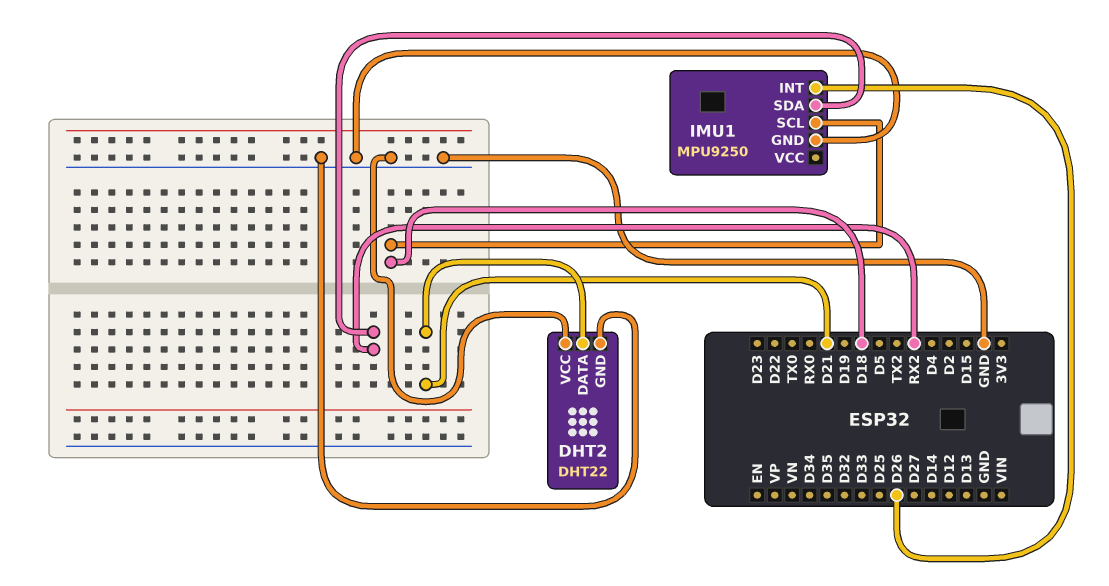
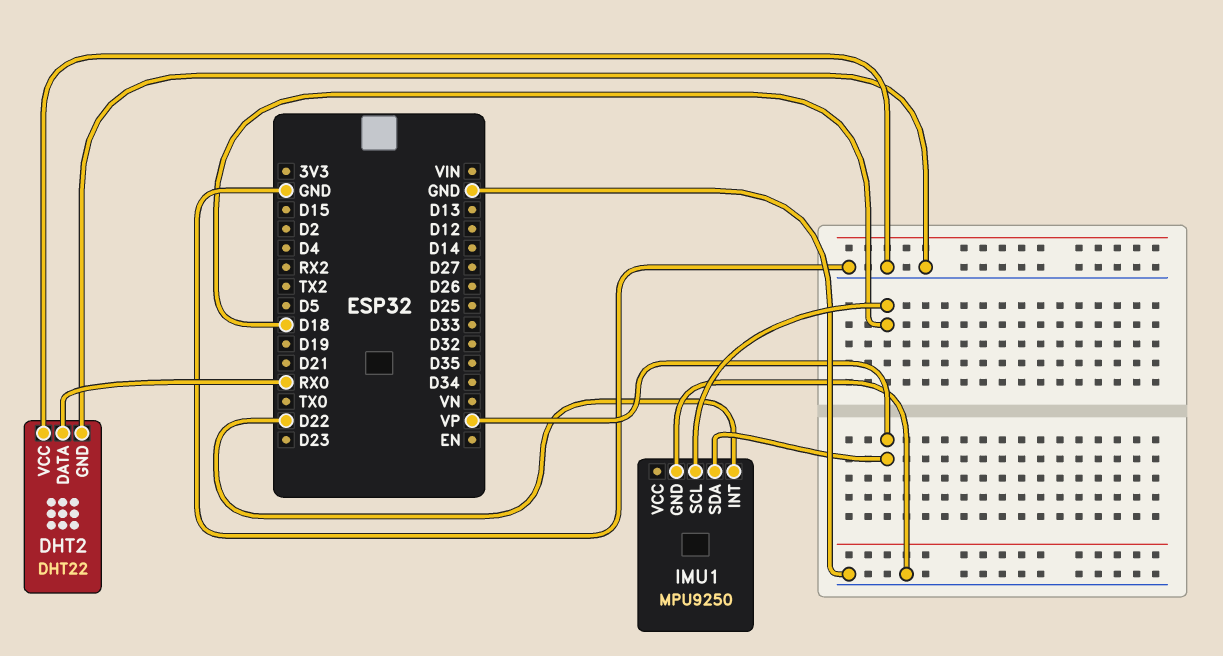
DHT2 pin DATA: D21 -> RX0
IMU1 pin INT: D26 -> D22
IMU1 pin SDA: RX2 -> VP

